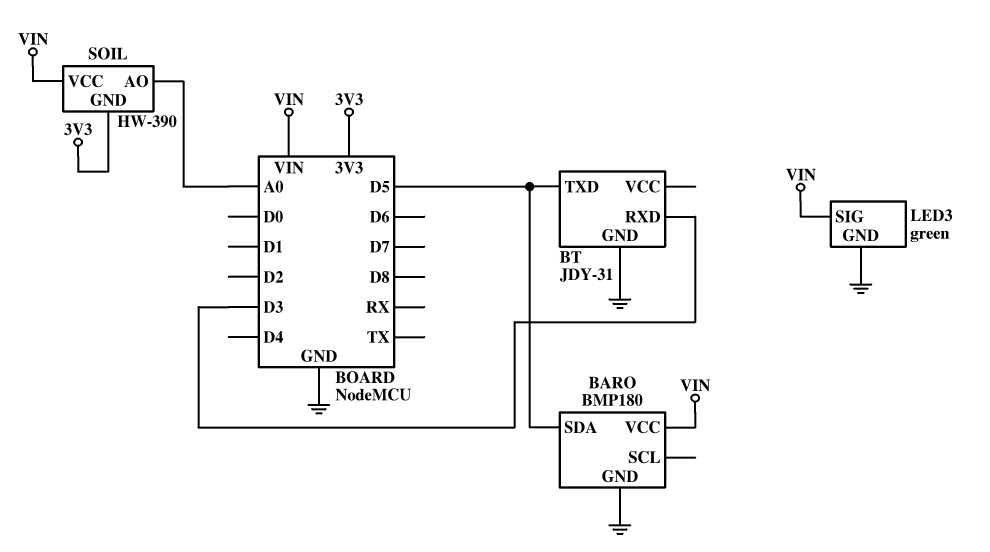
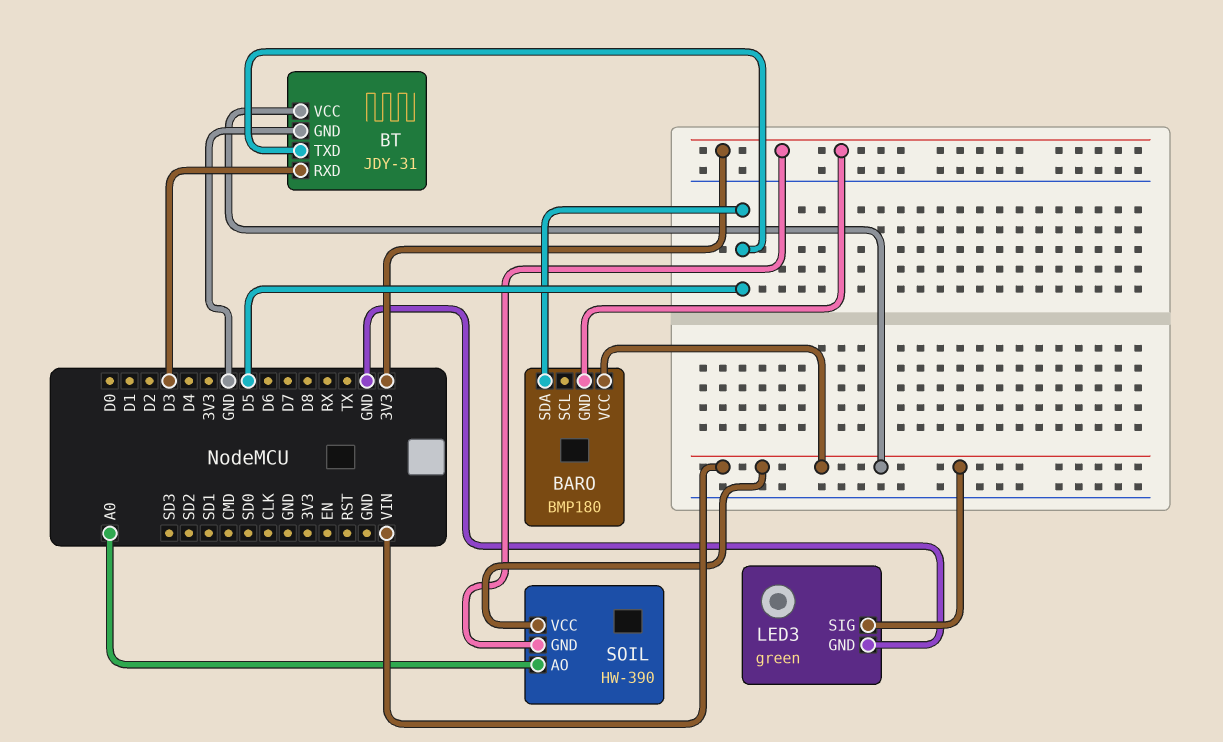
BARO pin GND: GND -> 3V3
BT pin VCC: none -> VIN

